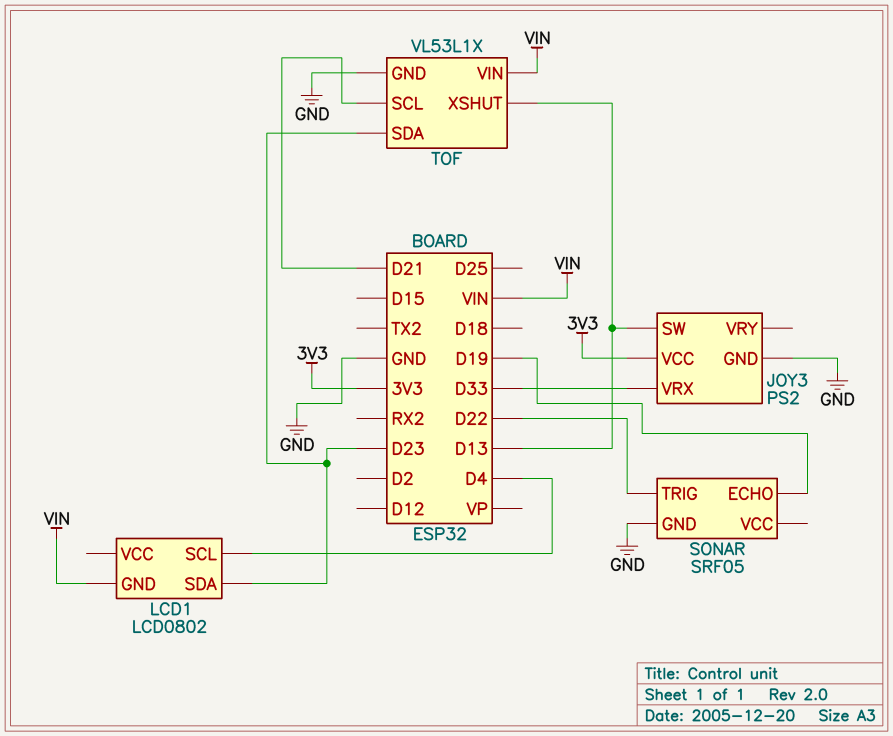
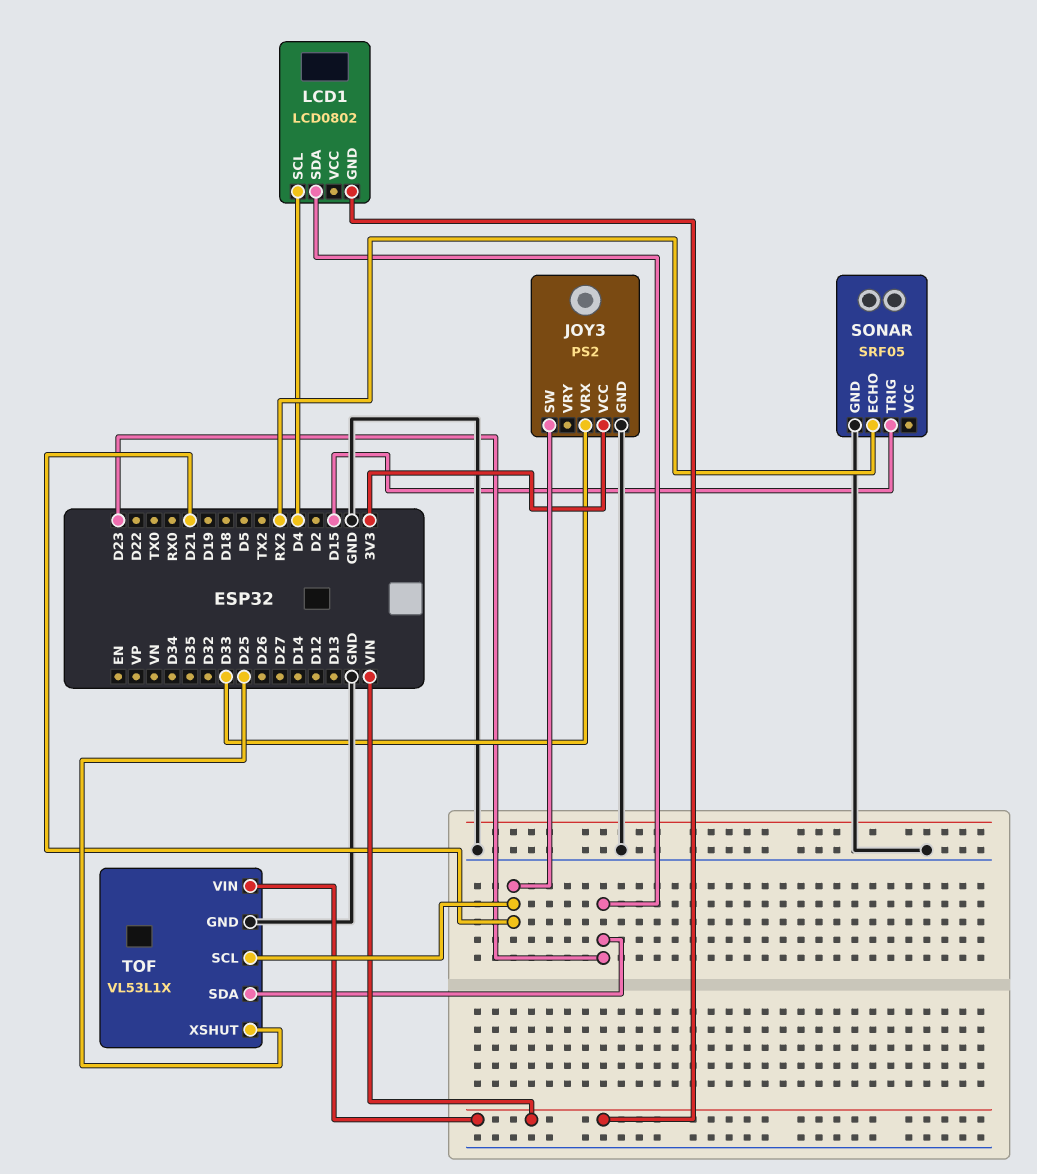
JOY3 pin SW: D13 -> D21
SONAR pin ECHO: D19 -> RX2
SONAR pin TRIG: D22 -> D15
TOF pin XSHUT: D13 -> D25

